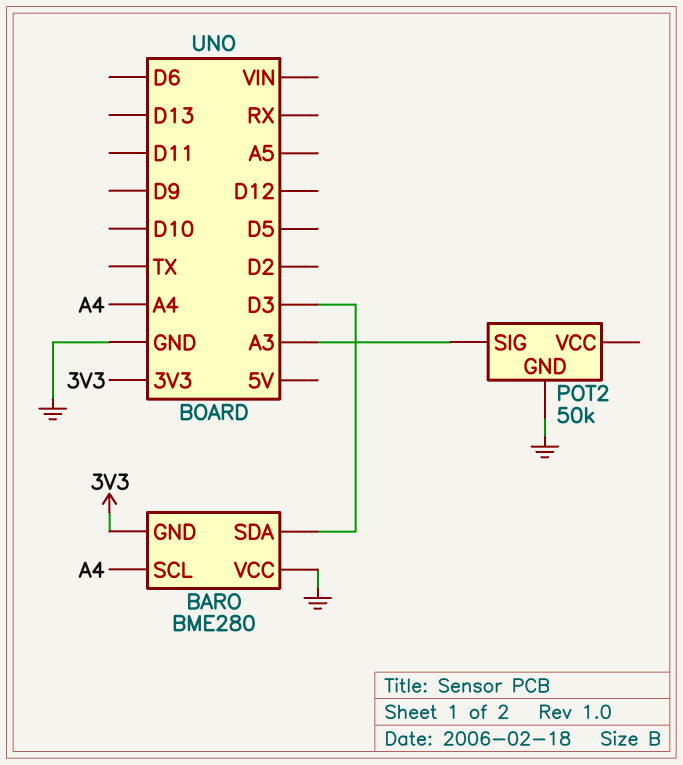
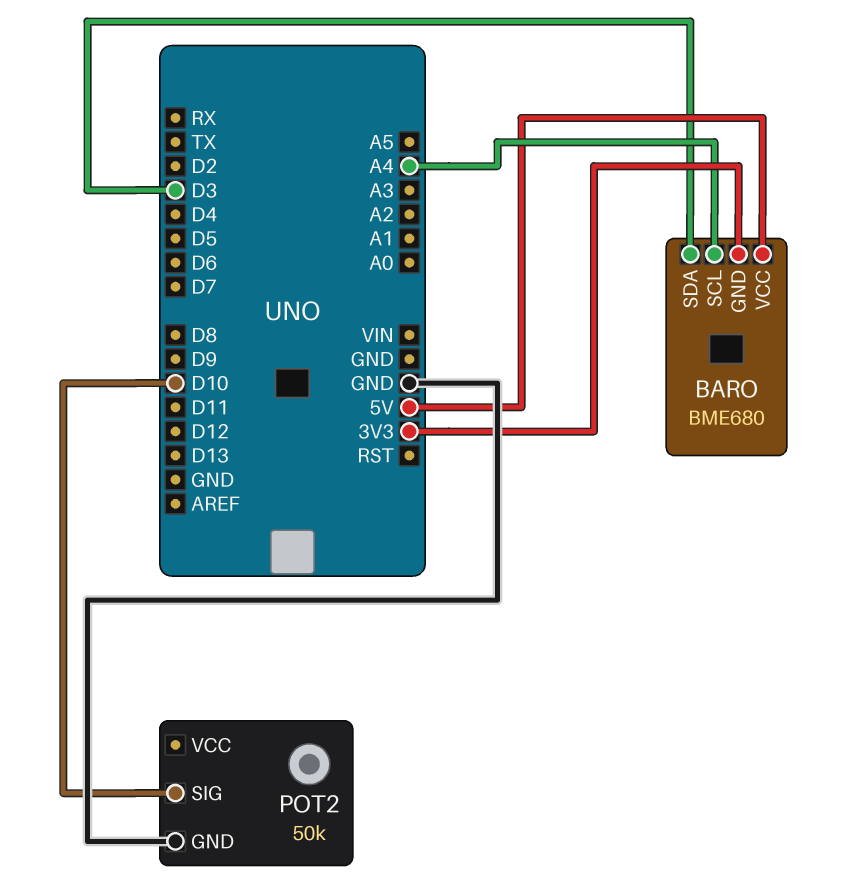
BARO: BME280 -> BME680
BARO pin VCC: GND -> 5V
POT2 pin SIG: A3 -> D10

